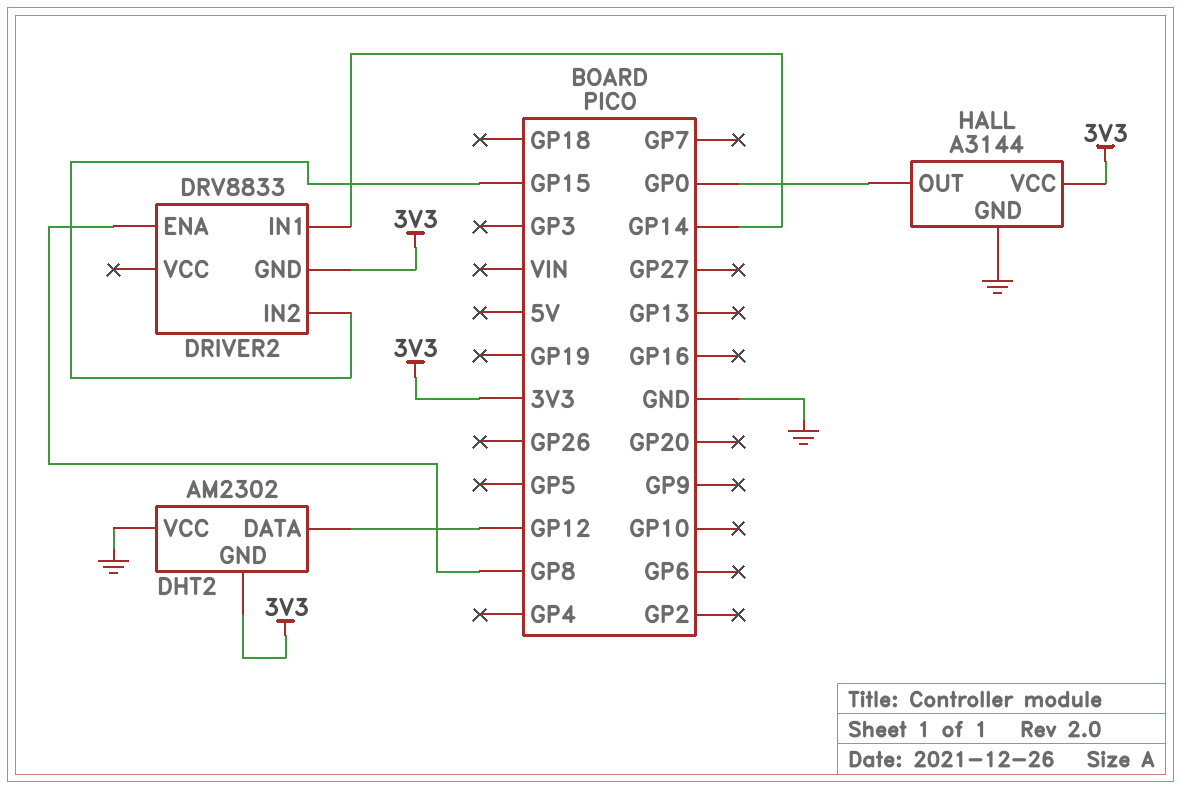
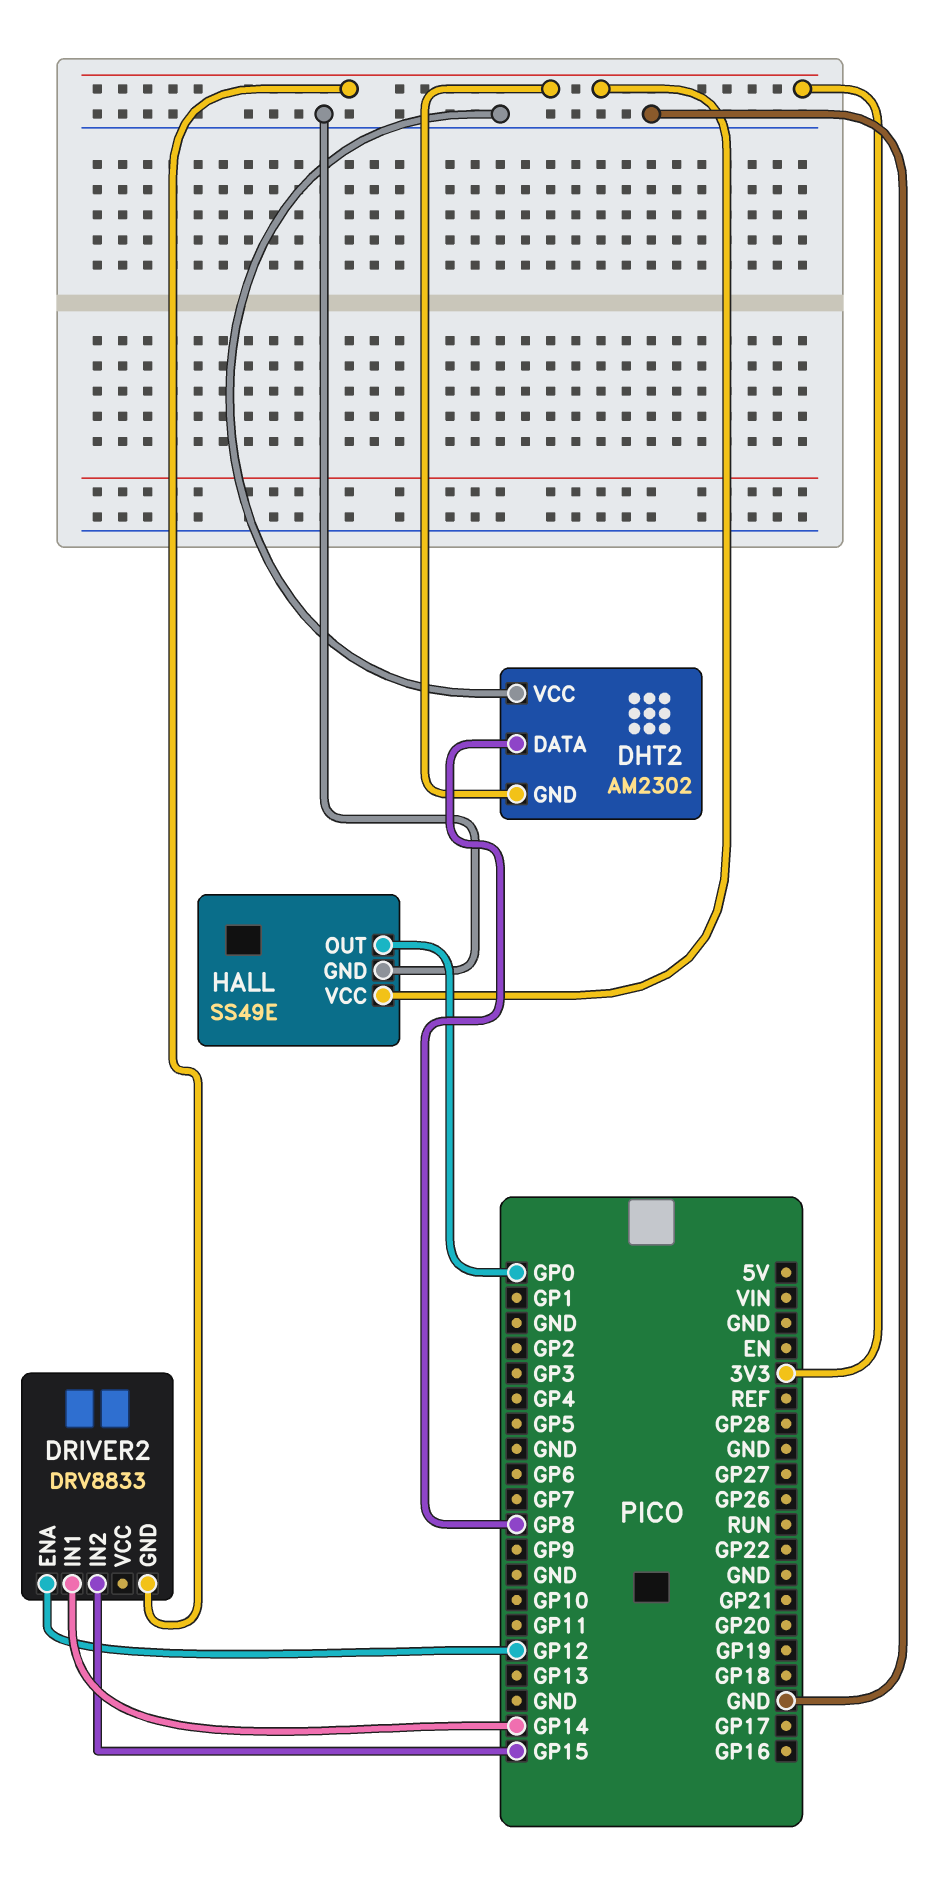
DHT2 pin DATA: GP12 -> GP8
DRIVER2 pin ENA: GP8 -> GP12
HALL: A3144 -> SS49E

